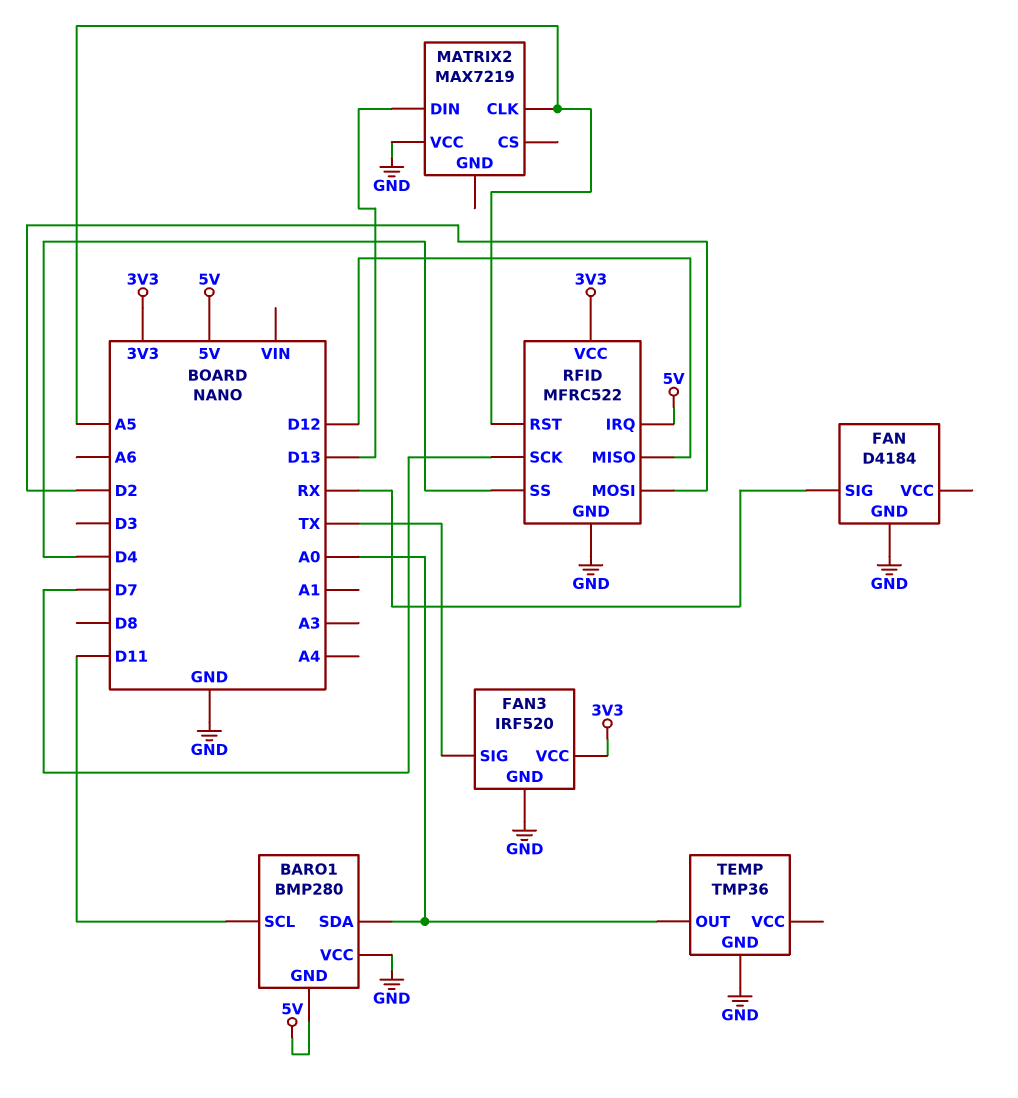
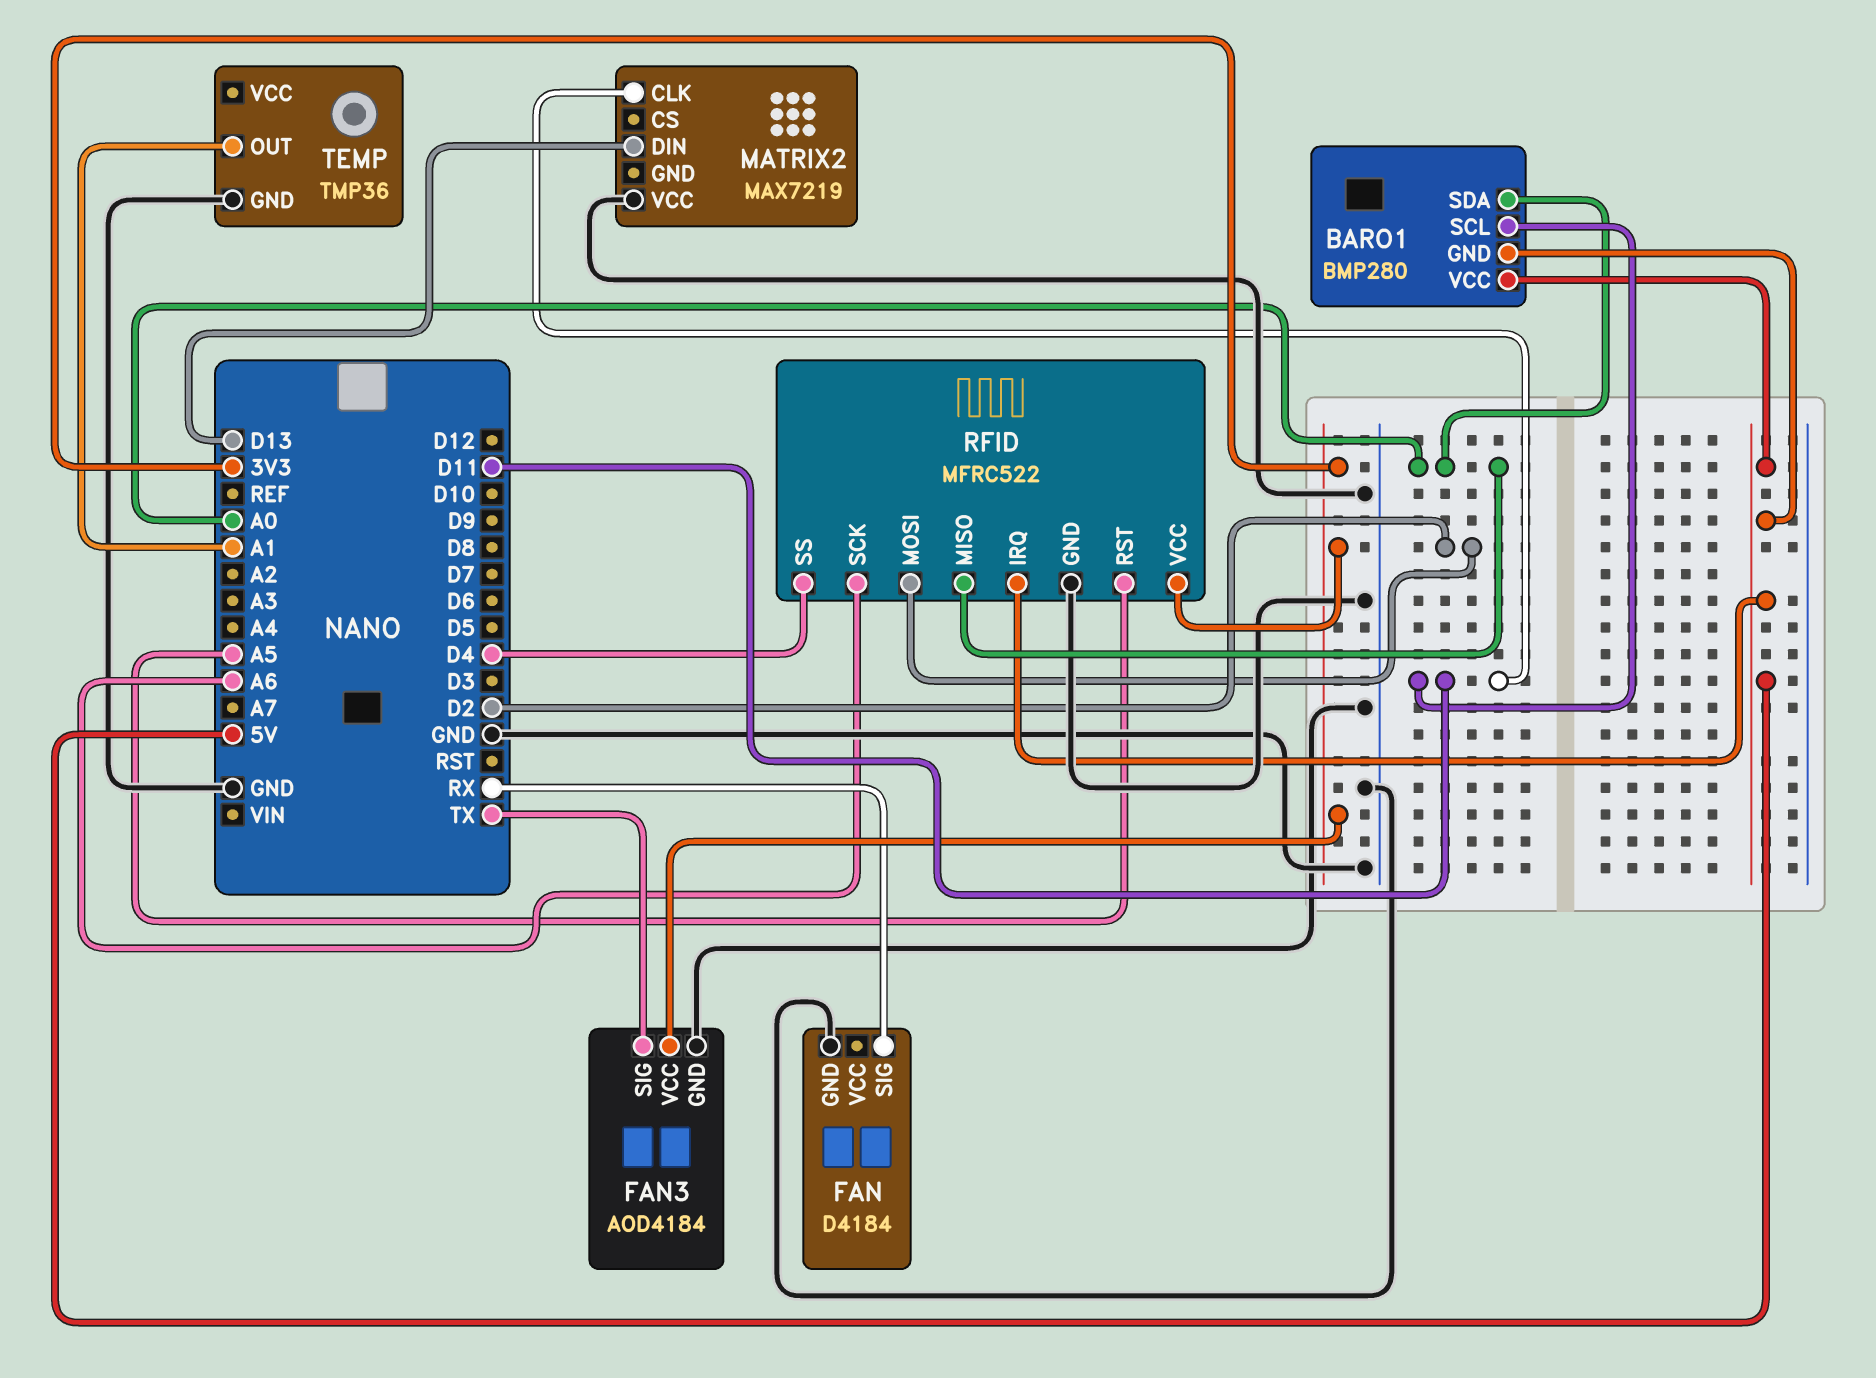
BARO1 pin VCC: GND -> 5V
FAN3: IRF520 -> AOD4184
MATRIX2 pin CLK: A5 -> D11
RFID pin MISO: D12 -> A0
RFID pin SCK: D7 -> A6
TEMP pin OUT: A0 -> A1

